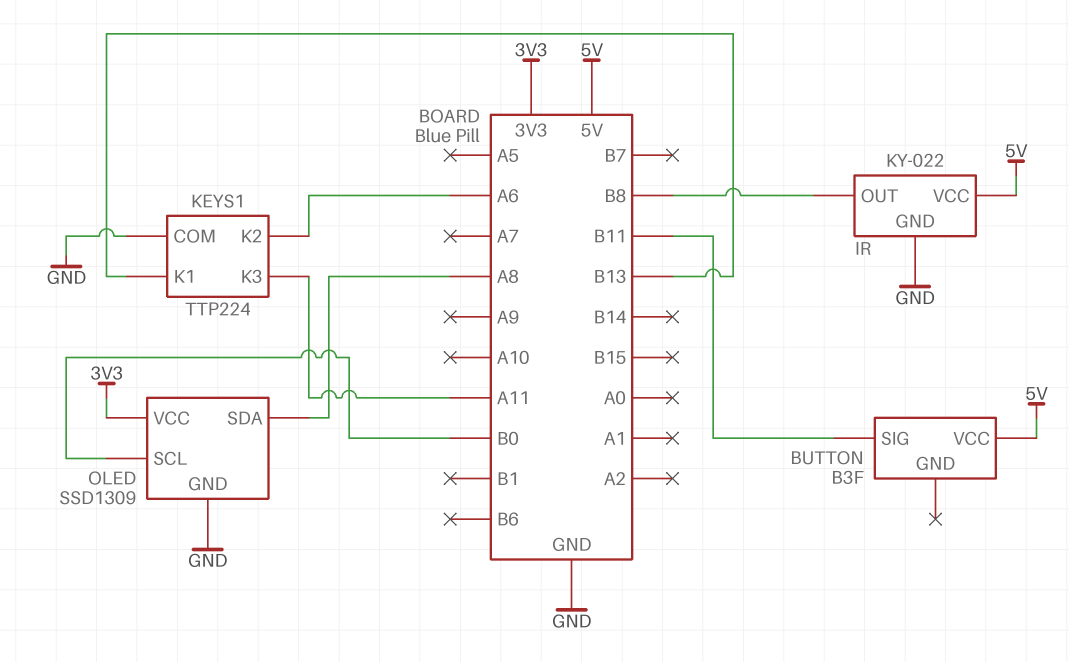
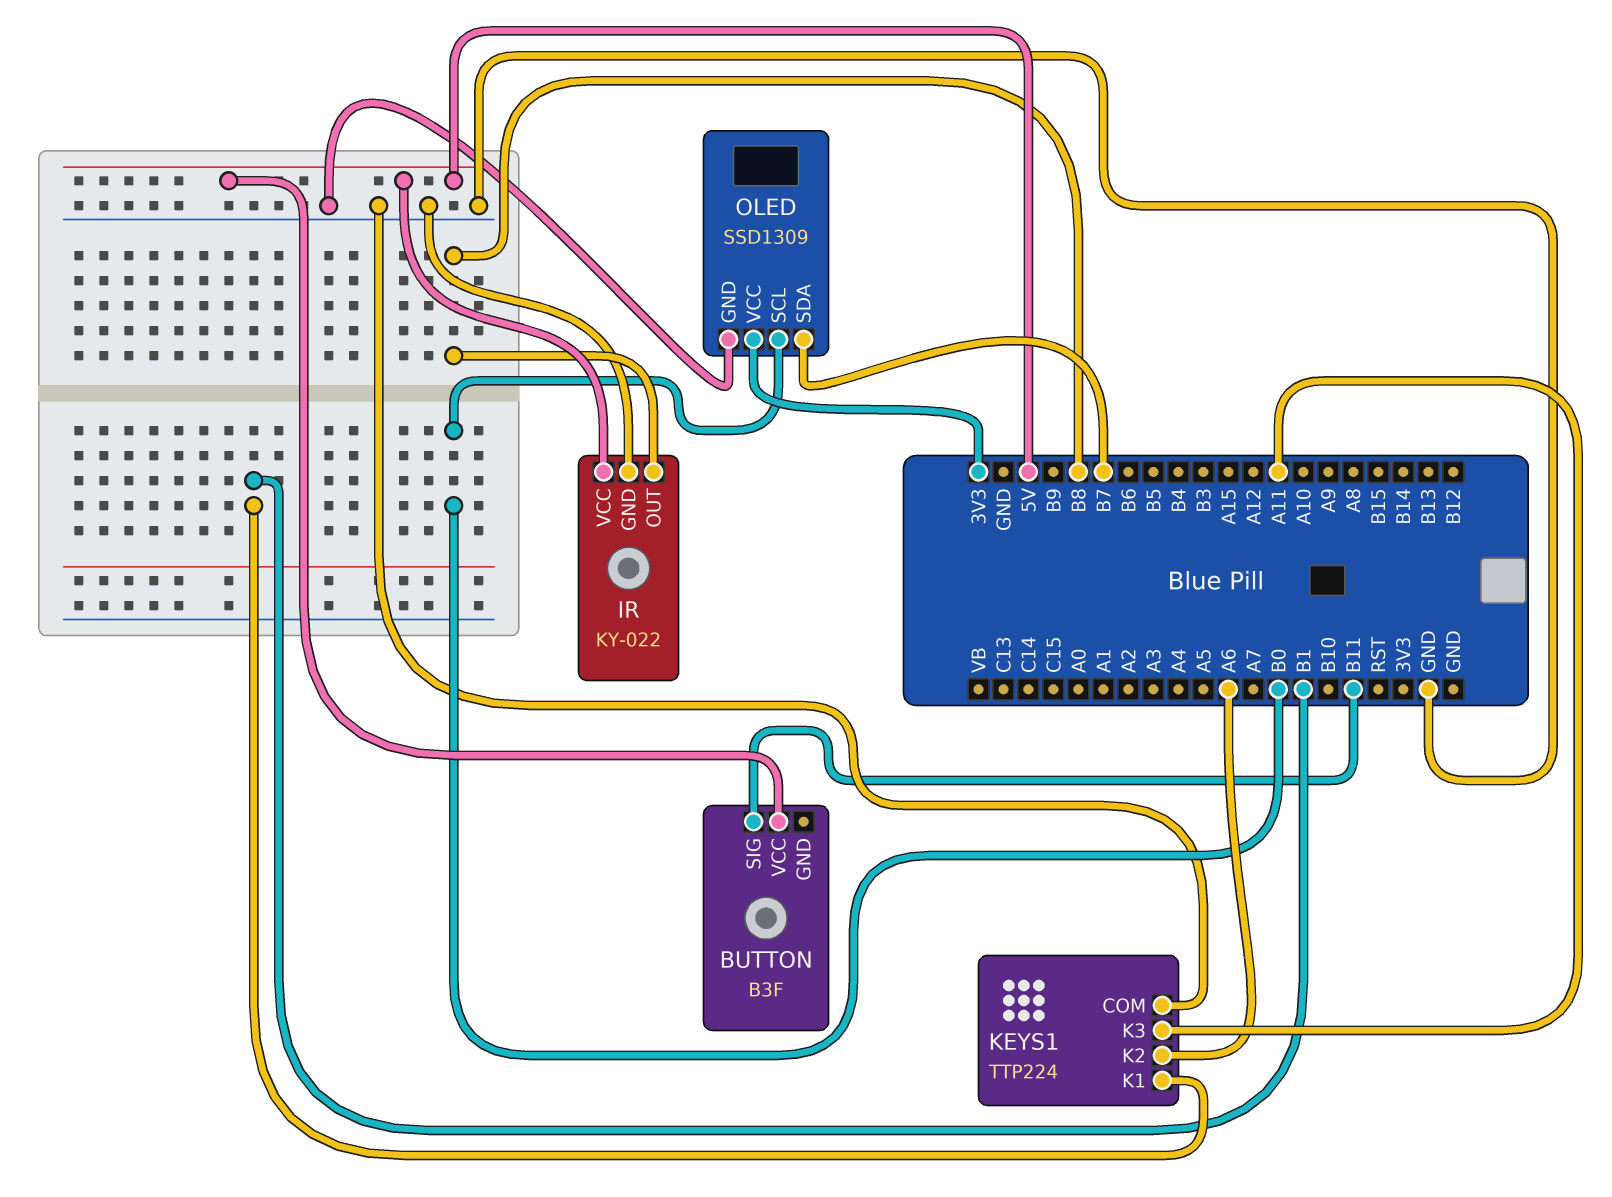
KEYS1 pin K1: B13 -> B1
OLED pin SDA: A8 -> B7

